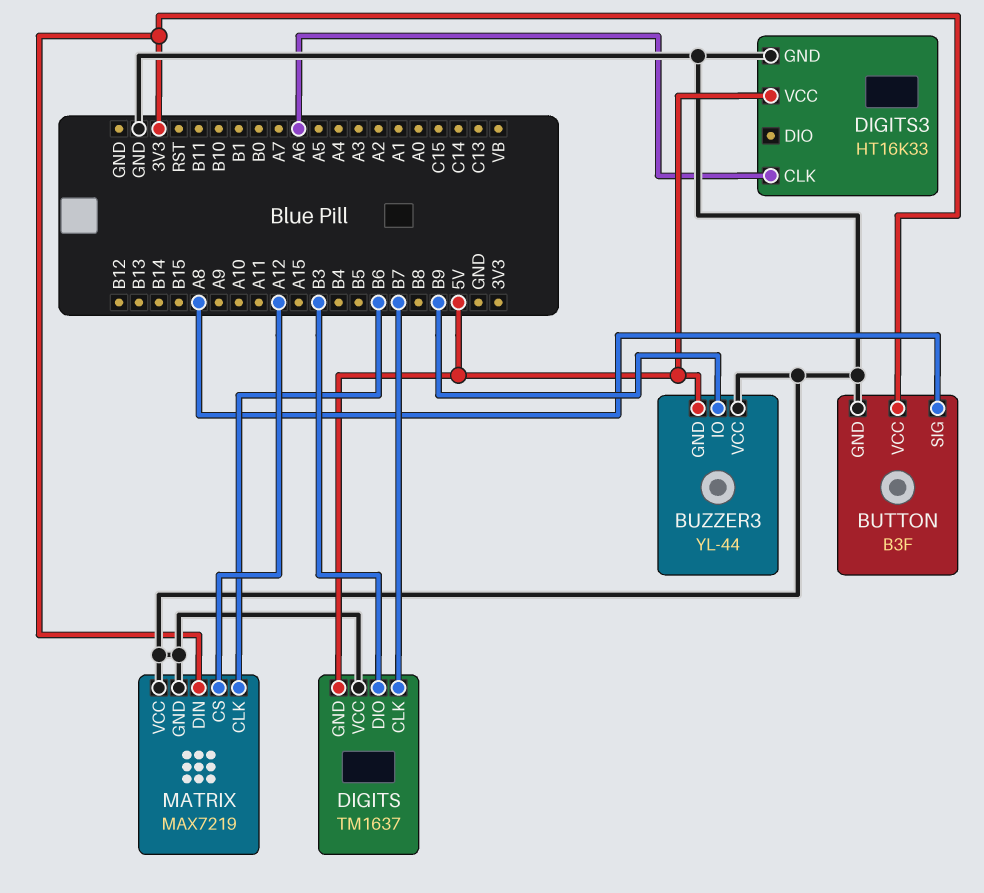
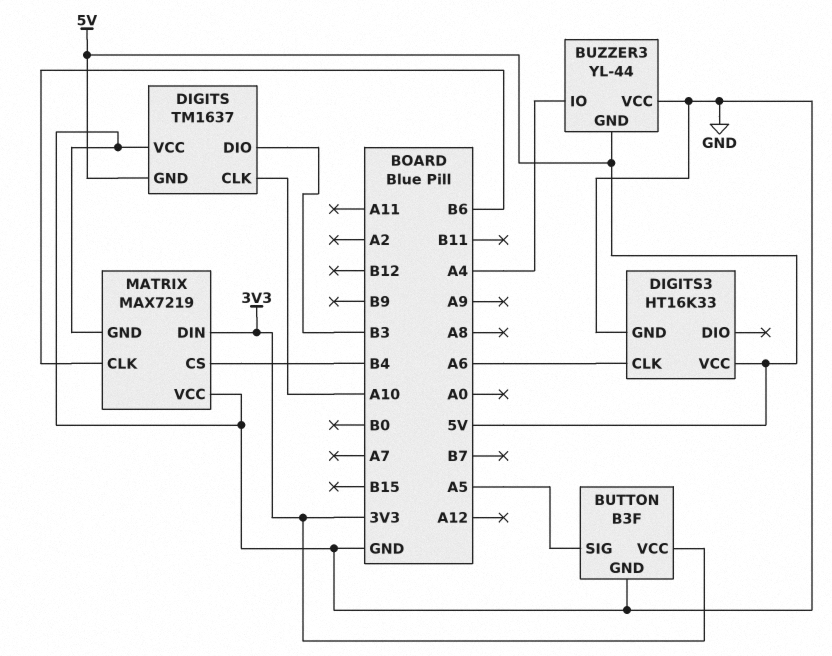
BUTTON pin SIG: A8 -> A5
BUZZER3 pin IO: B9 -> A4
DIGITS pin CLK: B7 -> A10
MATRIX pin CS: A12 -> B4

